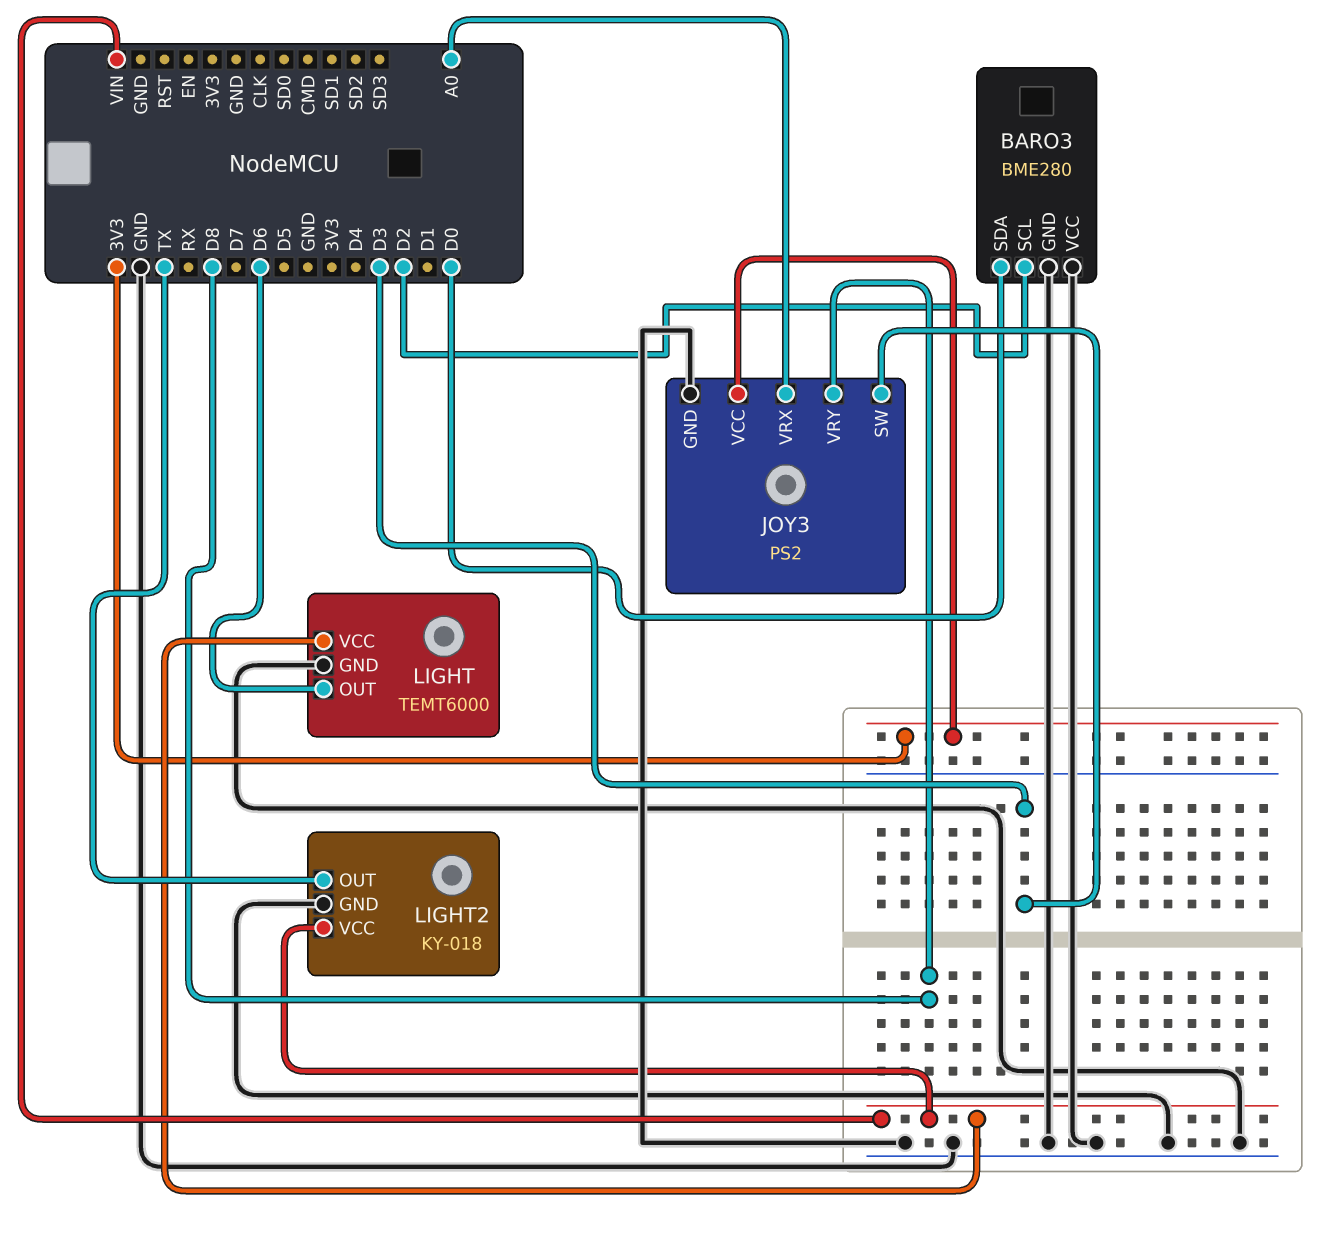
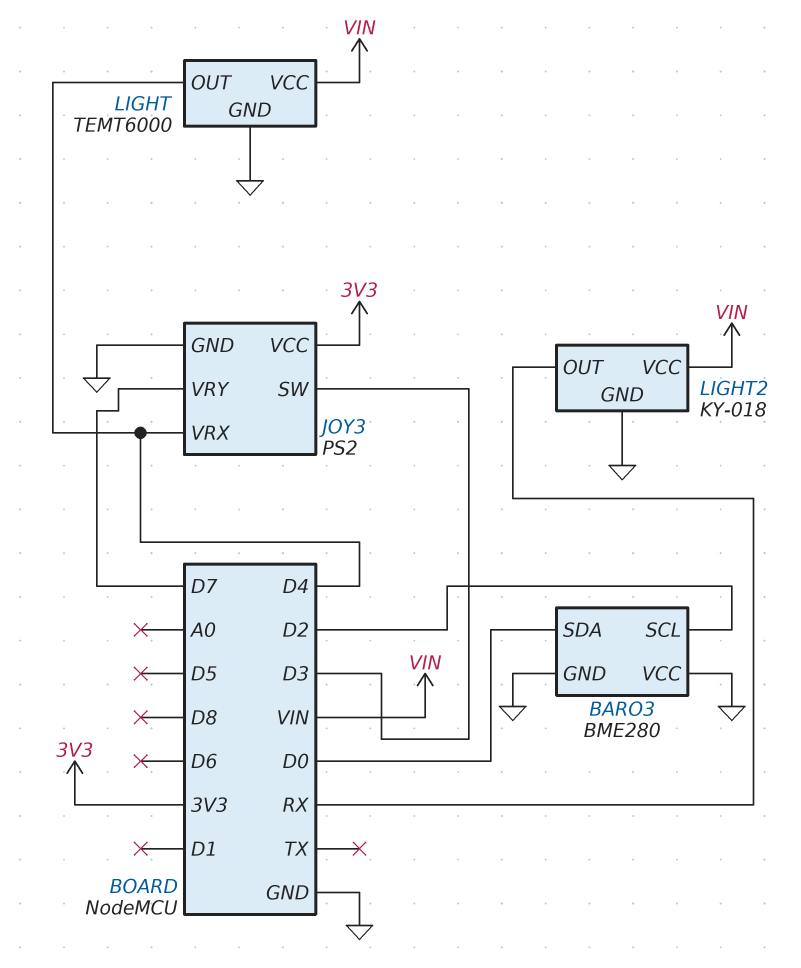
JOY3 pin VRX: A0 -> D4
JOY3 pin VRY: D8 -> D7
LIGHT pin OUT: D6 -> D4
LIGHT2 pin OUT: TX -> RX

